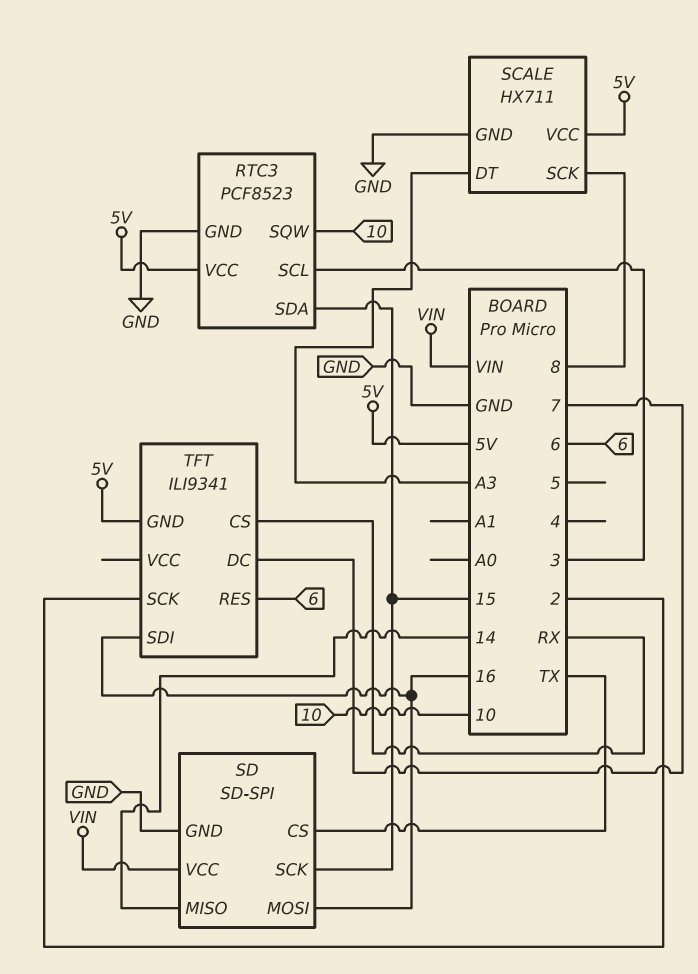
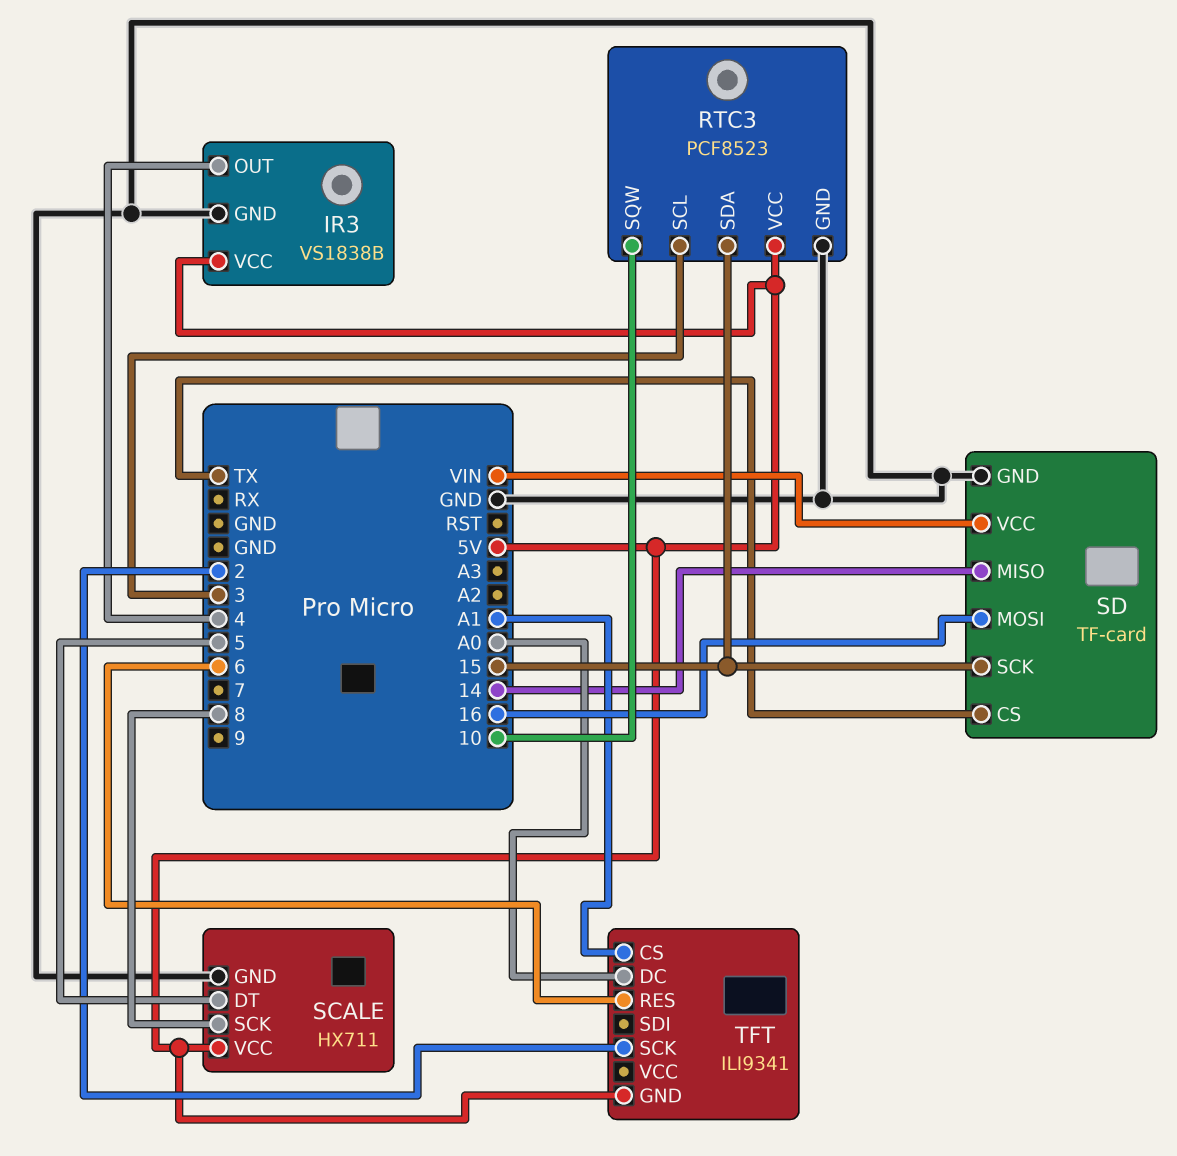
IR3: none -> VS1838B
IR3 pin GND: none -> GND
IR3 pin OUT: none -> 4
IR3 pin VCC: none -> 5V
SCALE pin DT: A3 -> 5
SD: SD-SPI -> TF-card
TFT pin CS: RX -> A1
TFT pin DC: 7 -> A0
TFT pin SDI: 16 -> none

